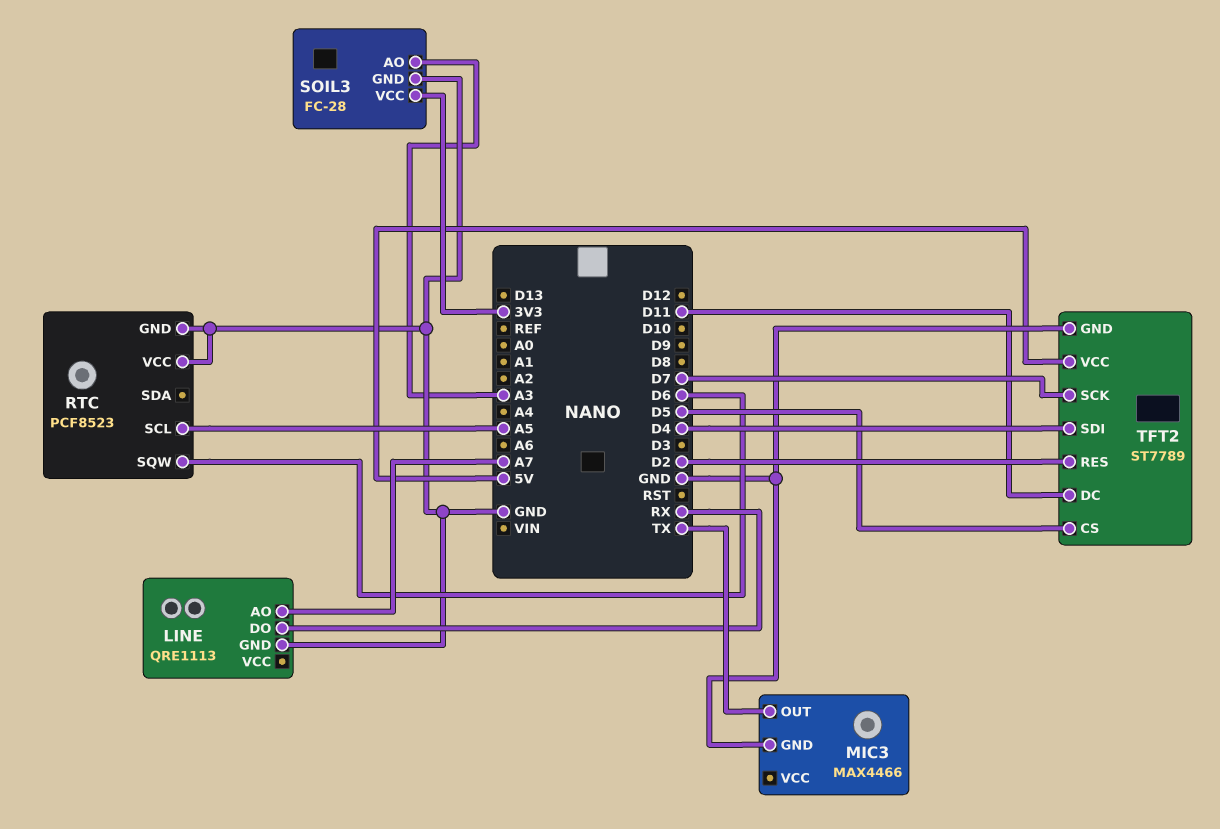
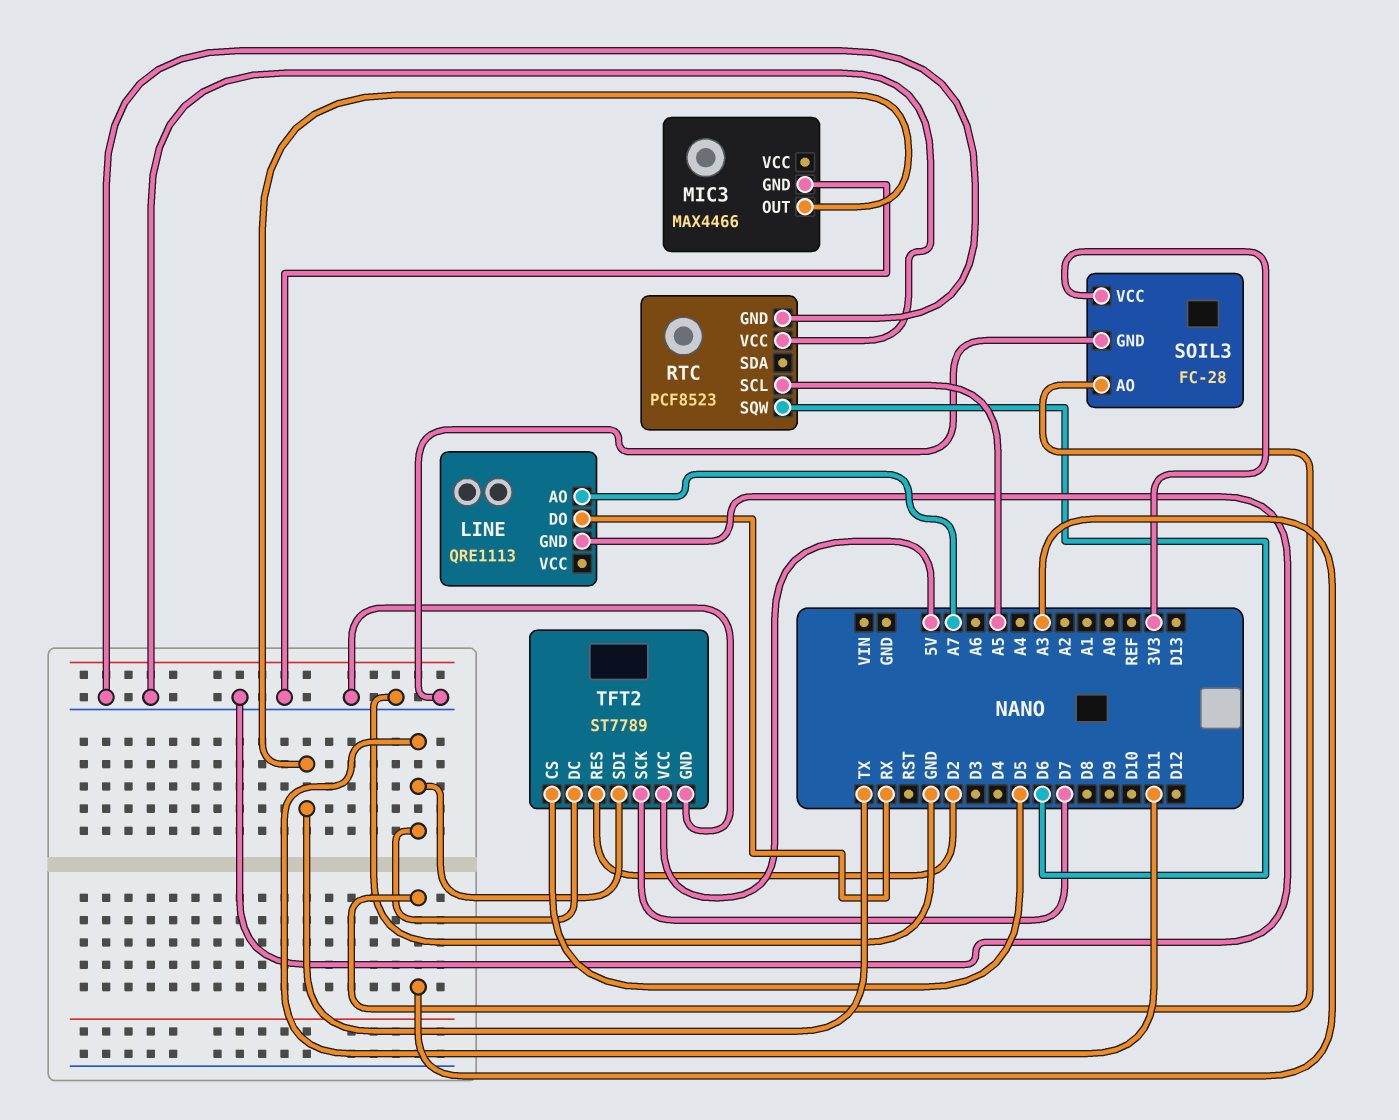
TFT2 pin SDI: D4 -> D11

